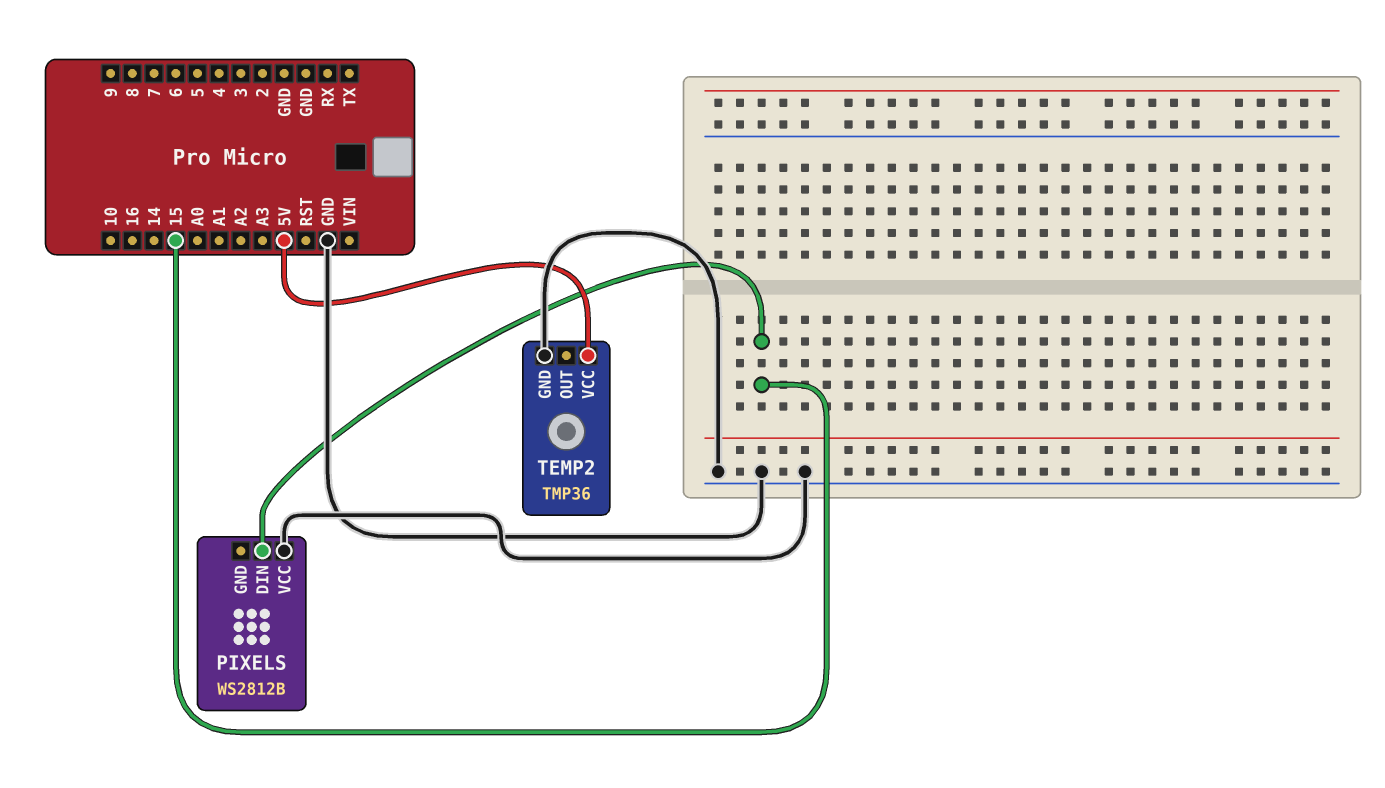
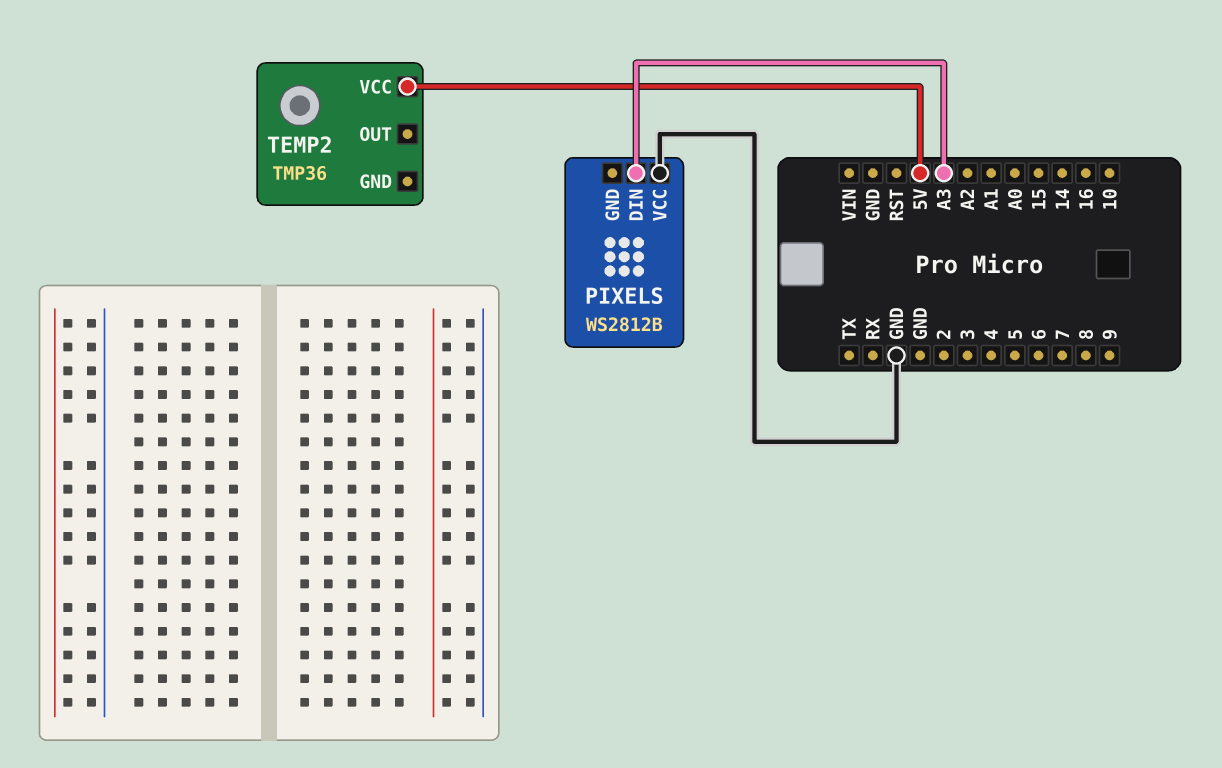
PIXELS pin DIN: 15 -> A3
TEMP2 pin GND: GND -> none

